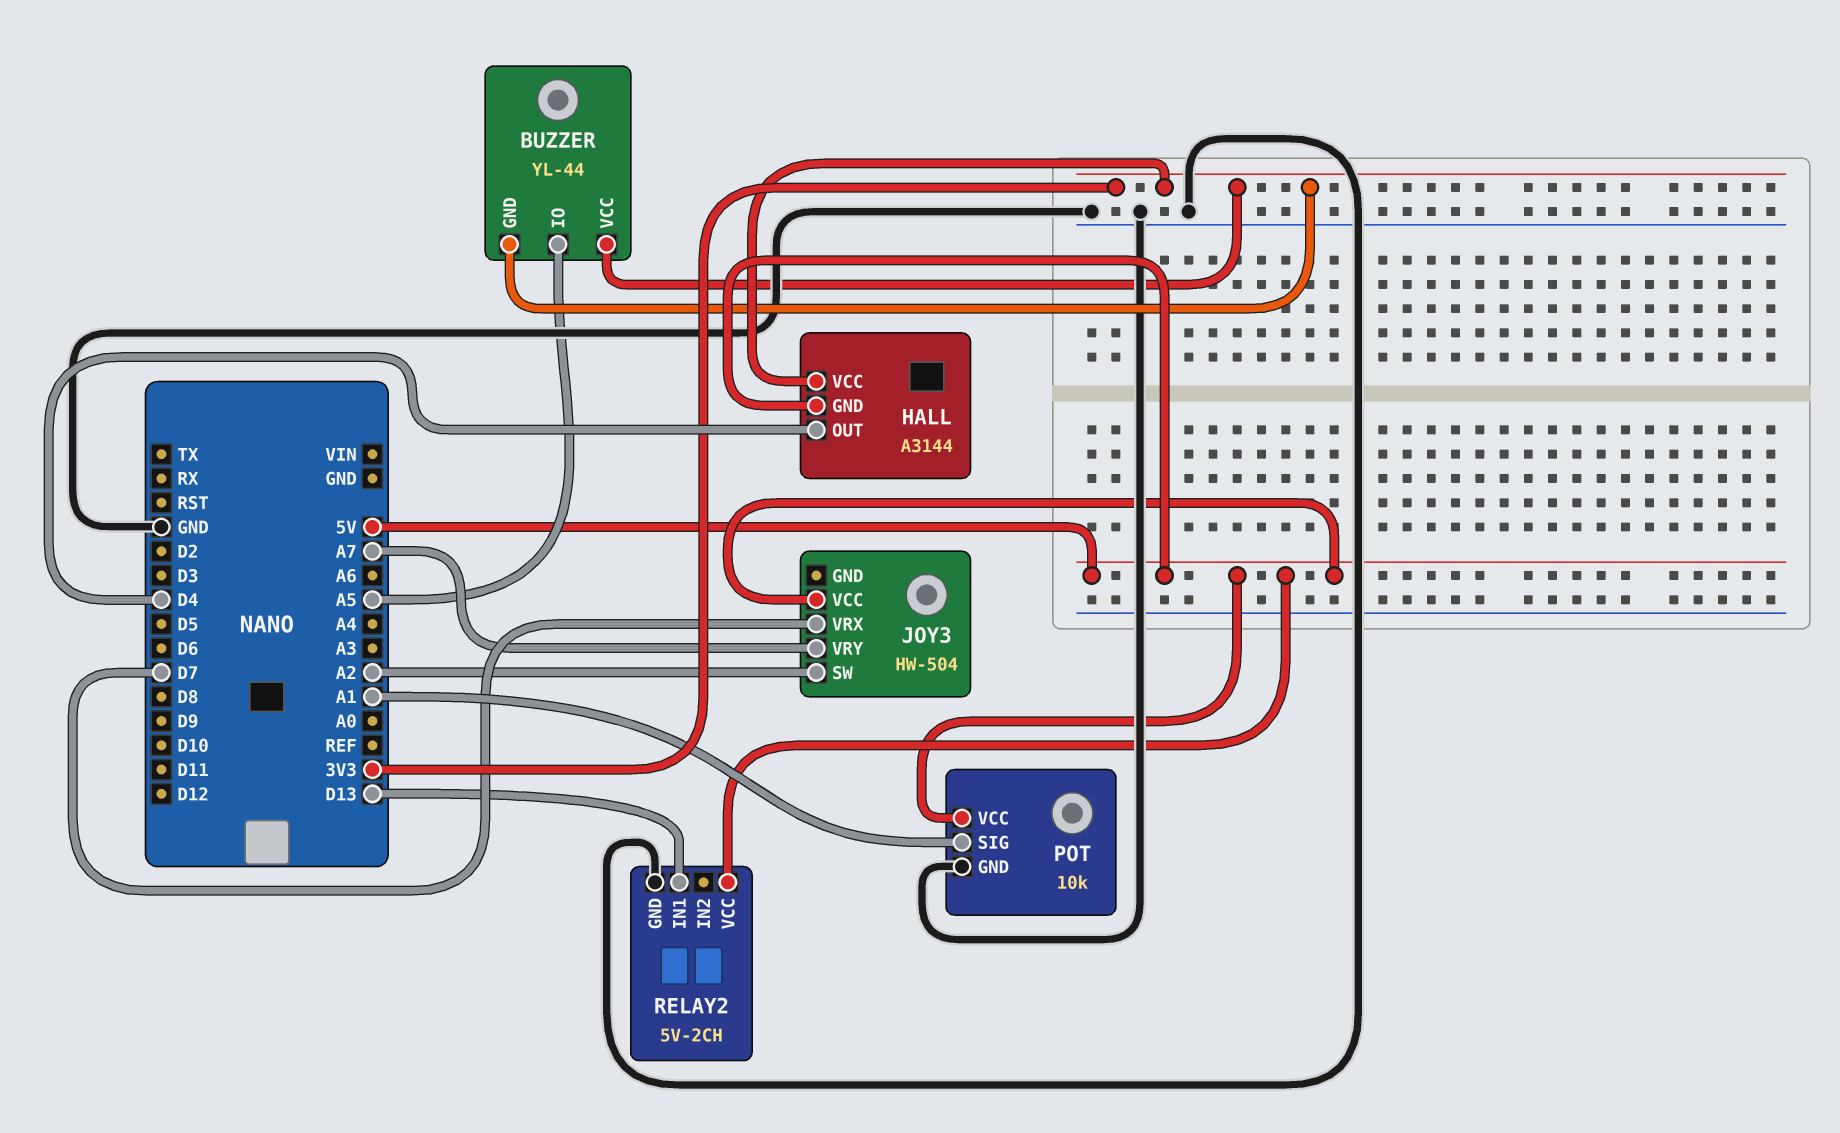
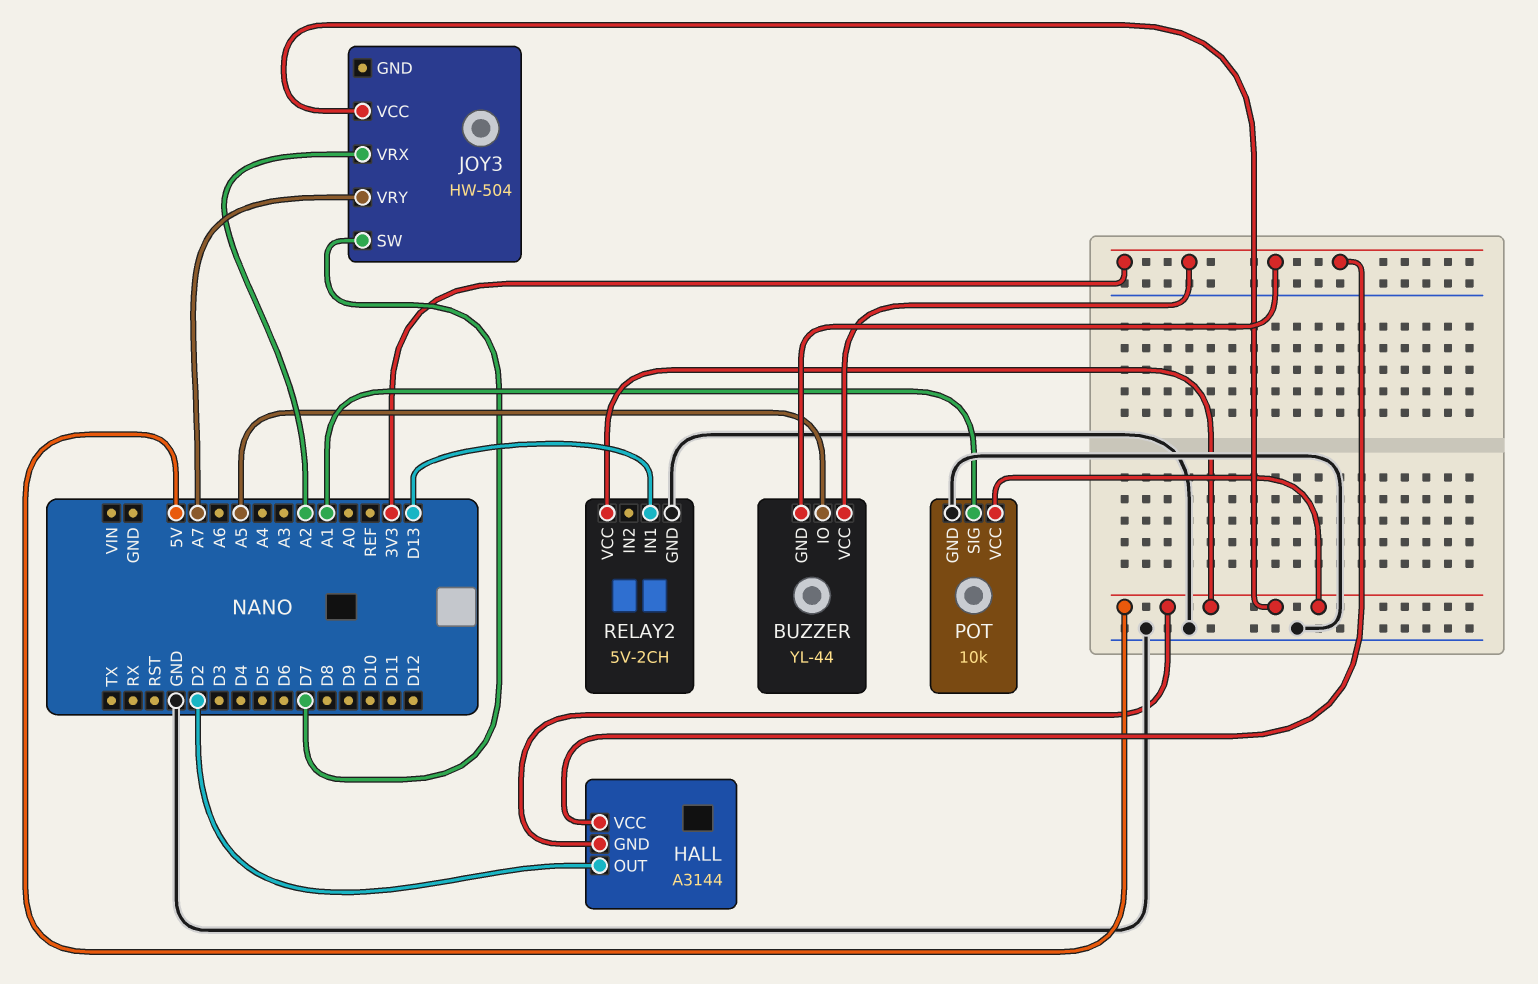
HALL pin OUT: D4 -> D2
JOY3 pin SW: A2 -> D7
JOY3 pin VRX: D7 -> A2

